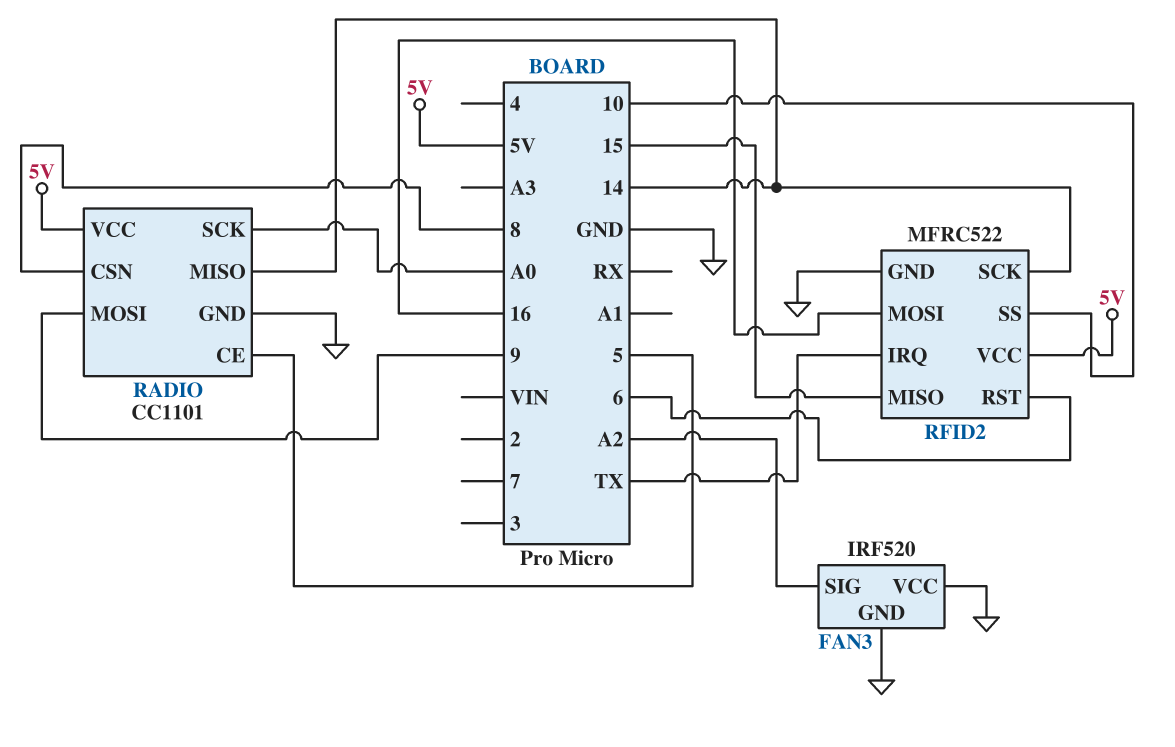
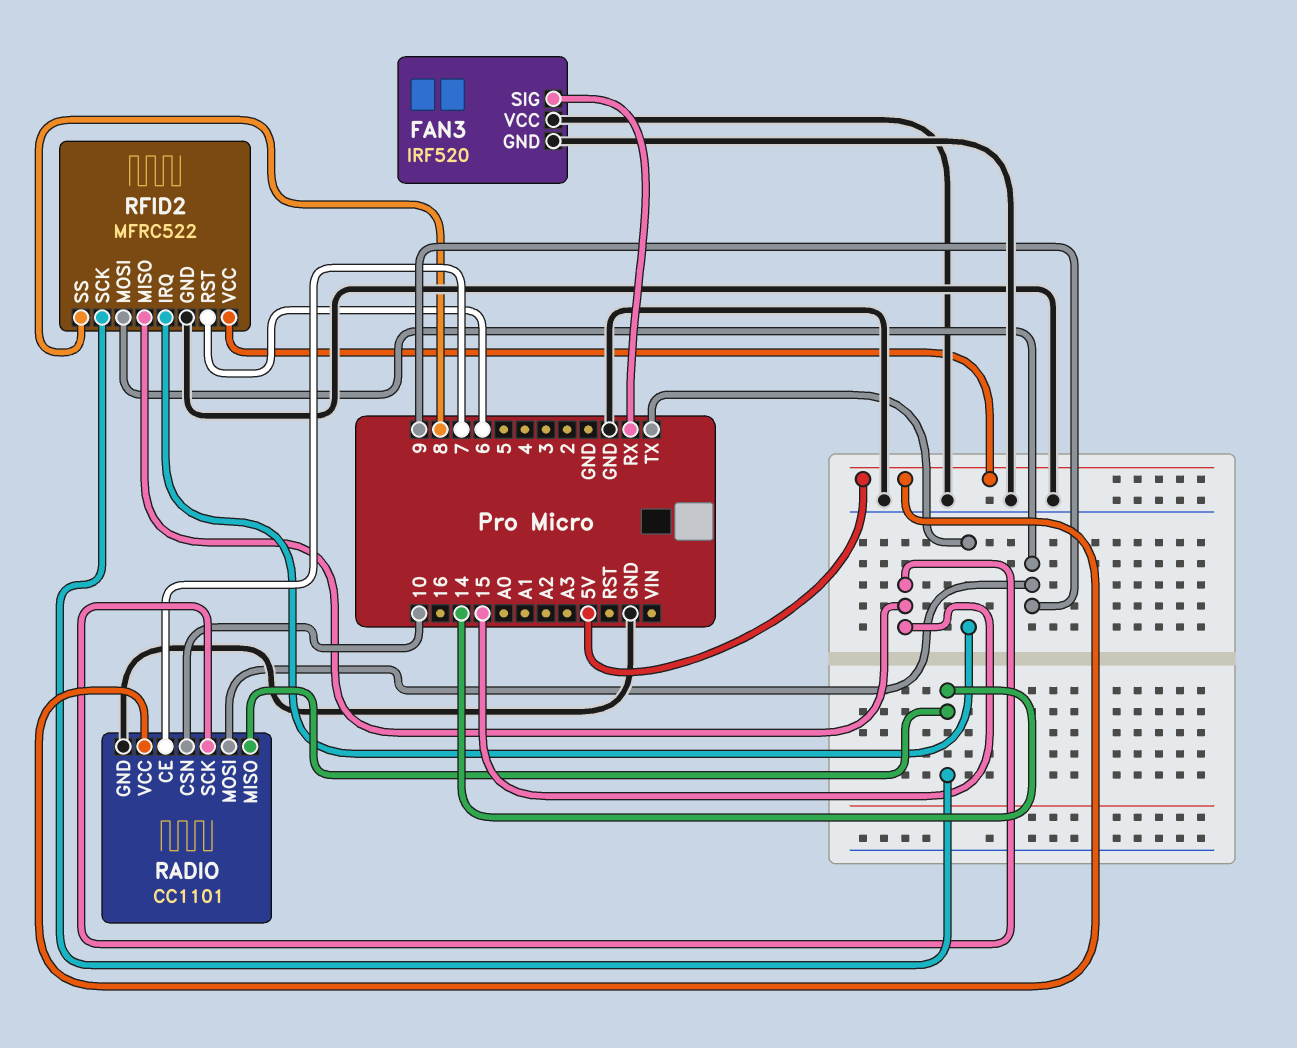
FAN3 pin SIG: A2 -> RX
RADIO pin CE: 5 -> 7
RADIO pin CSN: 8 -> 10
RADIO pin SCK: A0 -> 15
RFID2 pin MOSI: 16 -> 9
RFID2 pin SS: 10 -> 8

